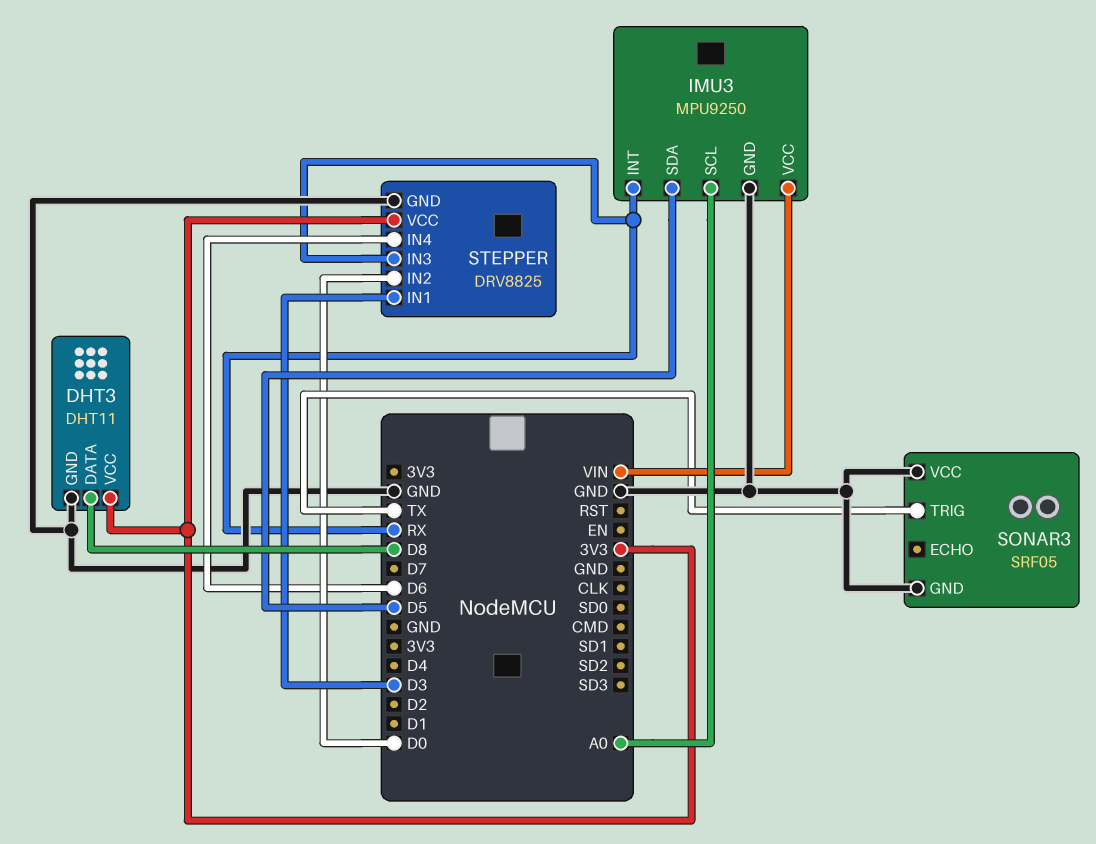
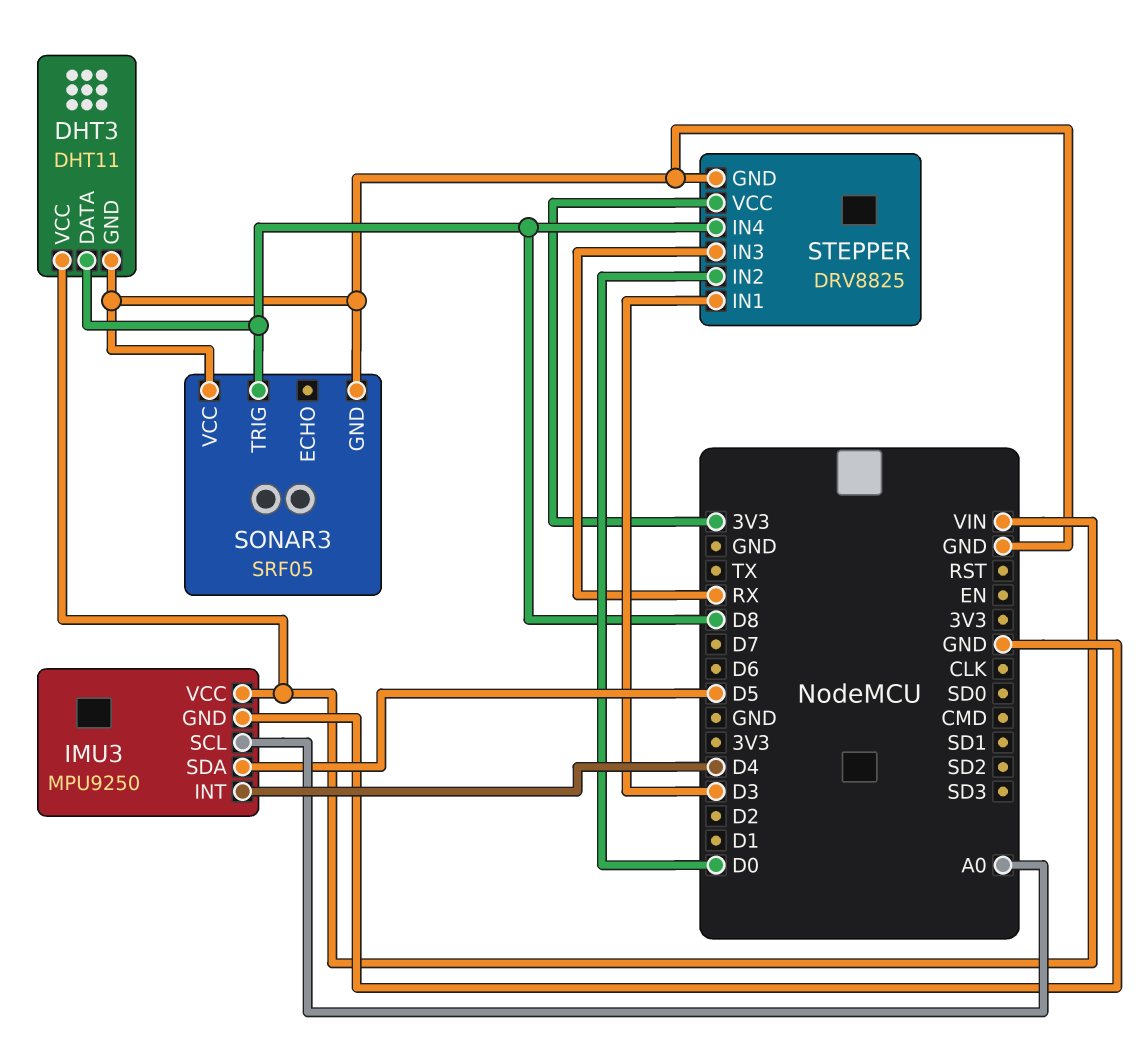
DHT3 pin VCC: 3V3 -> VIN
IMU3 pin INT: RX -> D4
SONAR3 pin TRIG: TX -> D8
STEPPER pin IN4: D6 -> D8

